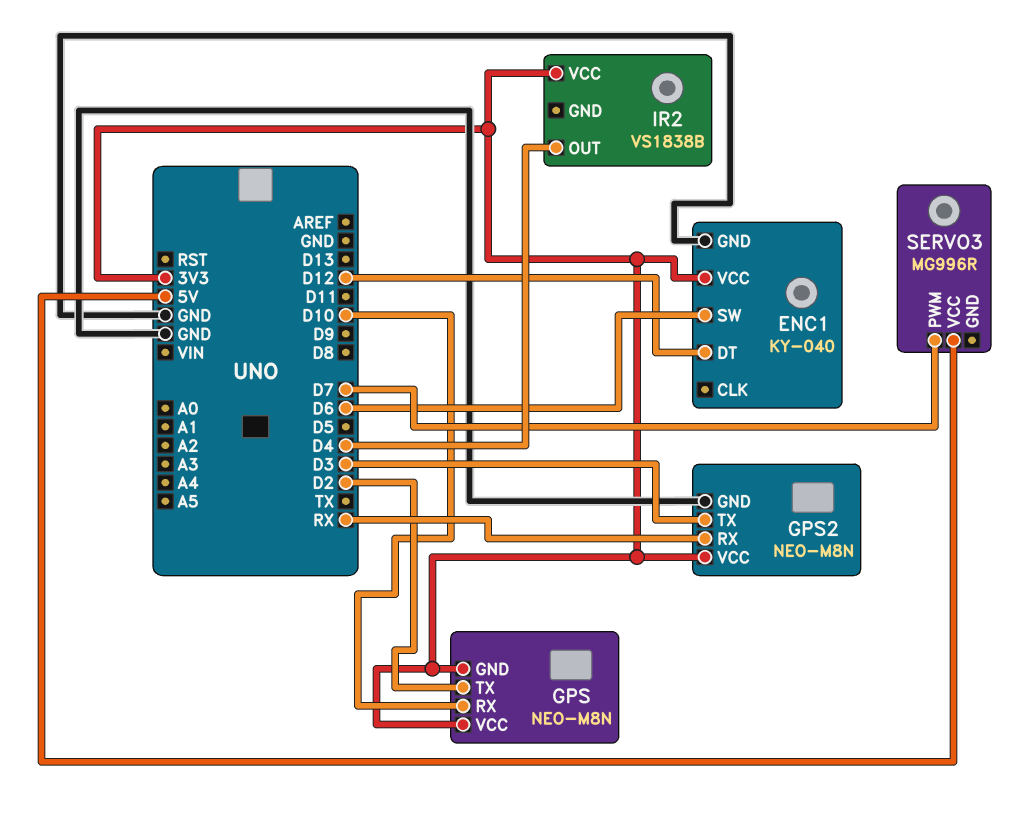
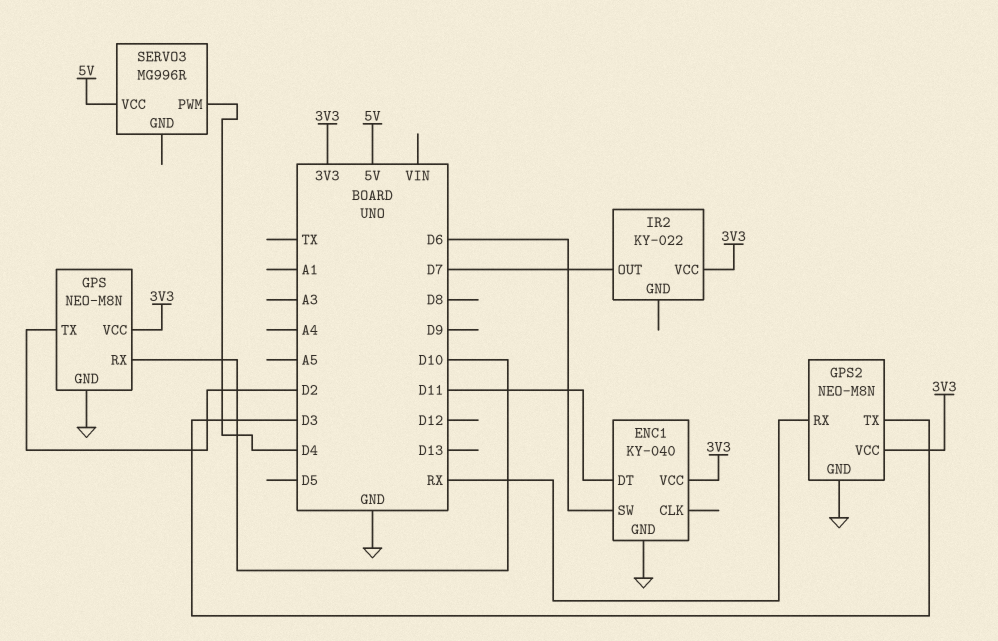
ENC1 pin DT: D12 -> D11
GPS pin GND: 3V3 -> GND
IR2: VS1838B -> KY-022
IR2 pin OUT: D4 -> D7
SERVO3 pin PWM: D7 -> D4

